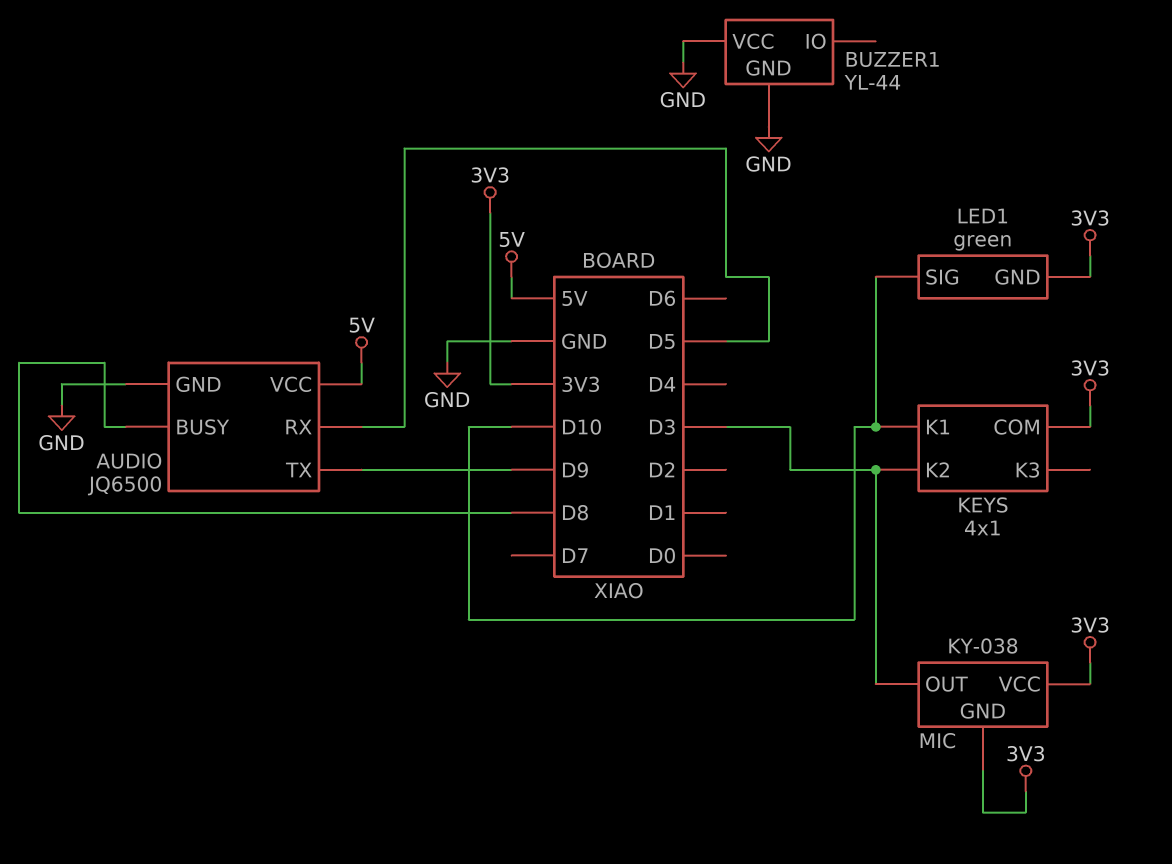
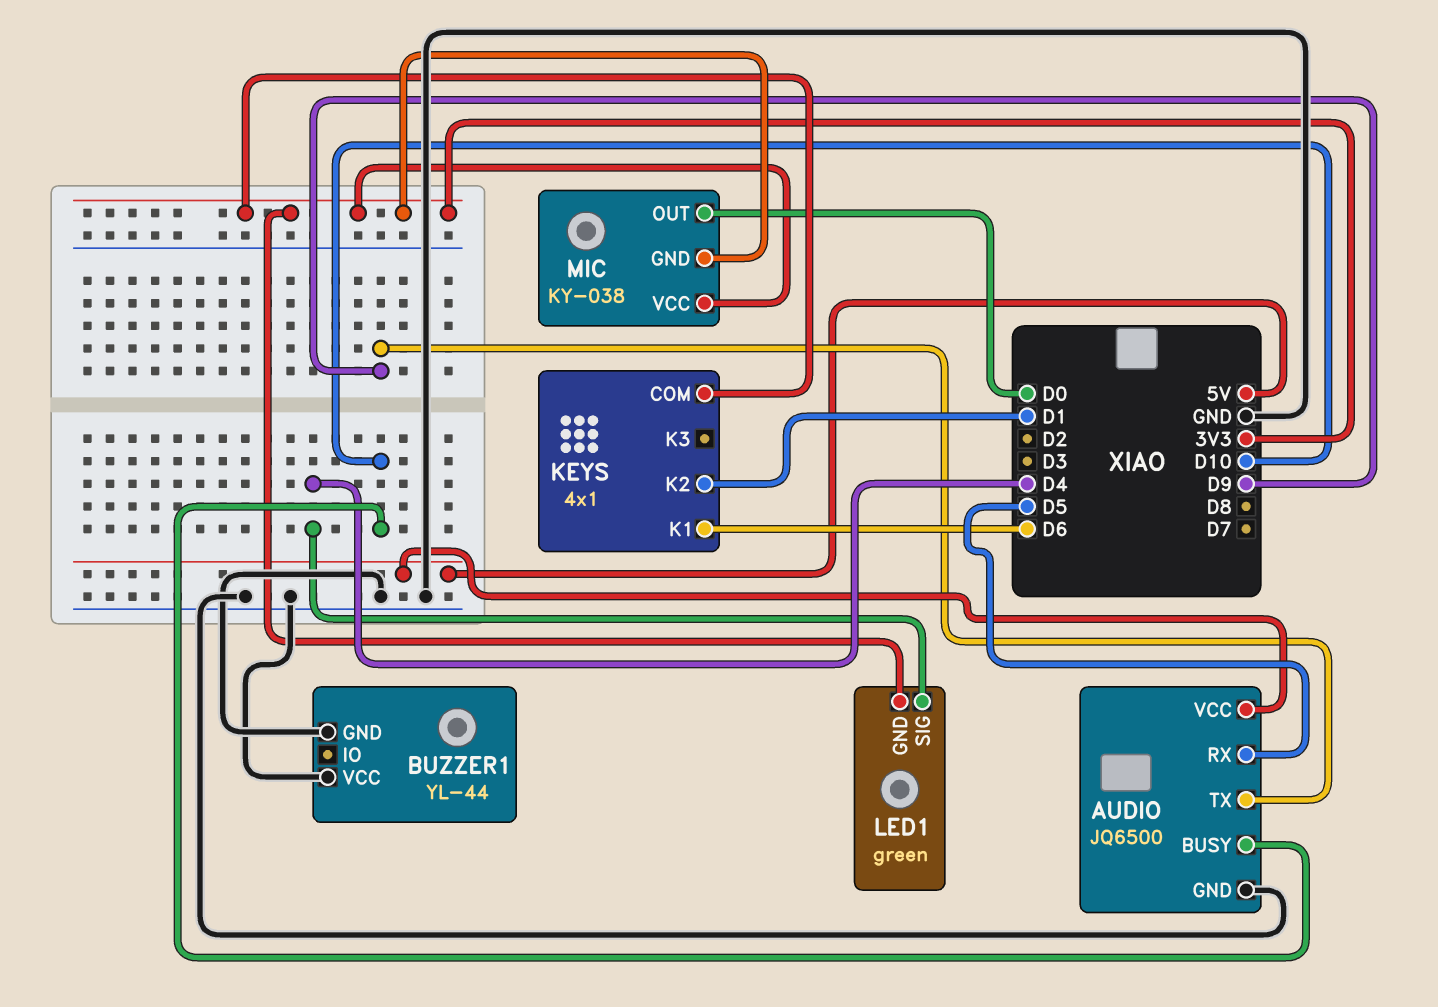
AUDIO pin BUSY: D8 -> D10
KEYS pin K1: D10 -> D6
KEYS pin K2: D3 -> D1
LED1 pin SIG: D10 -> D4
MIC pin OUT: D3 -> D0

